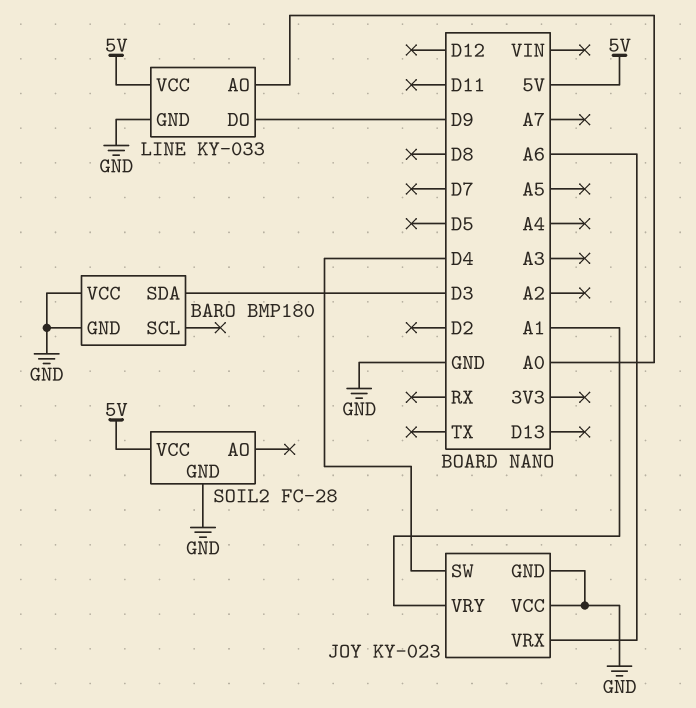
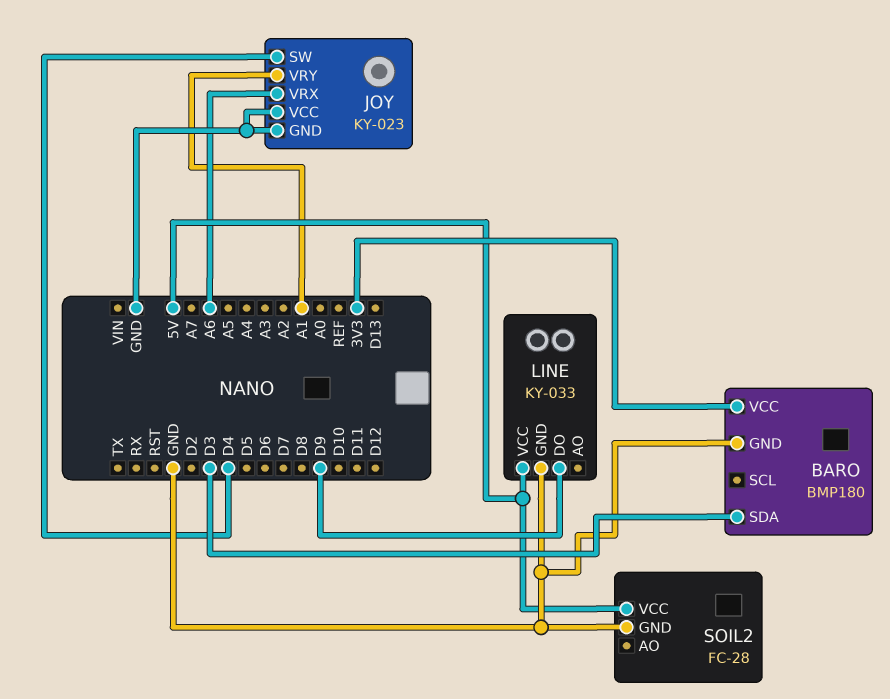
BARO pin VCC: GND -> 3V3
LINE pin AO: A0 -> none

